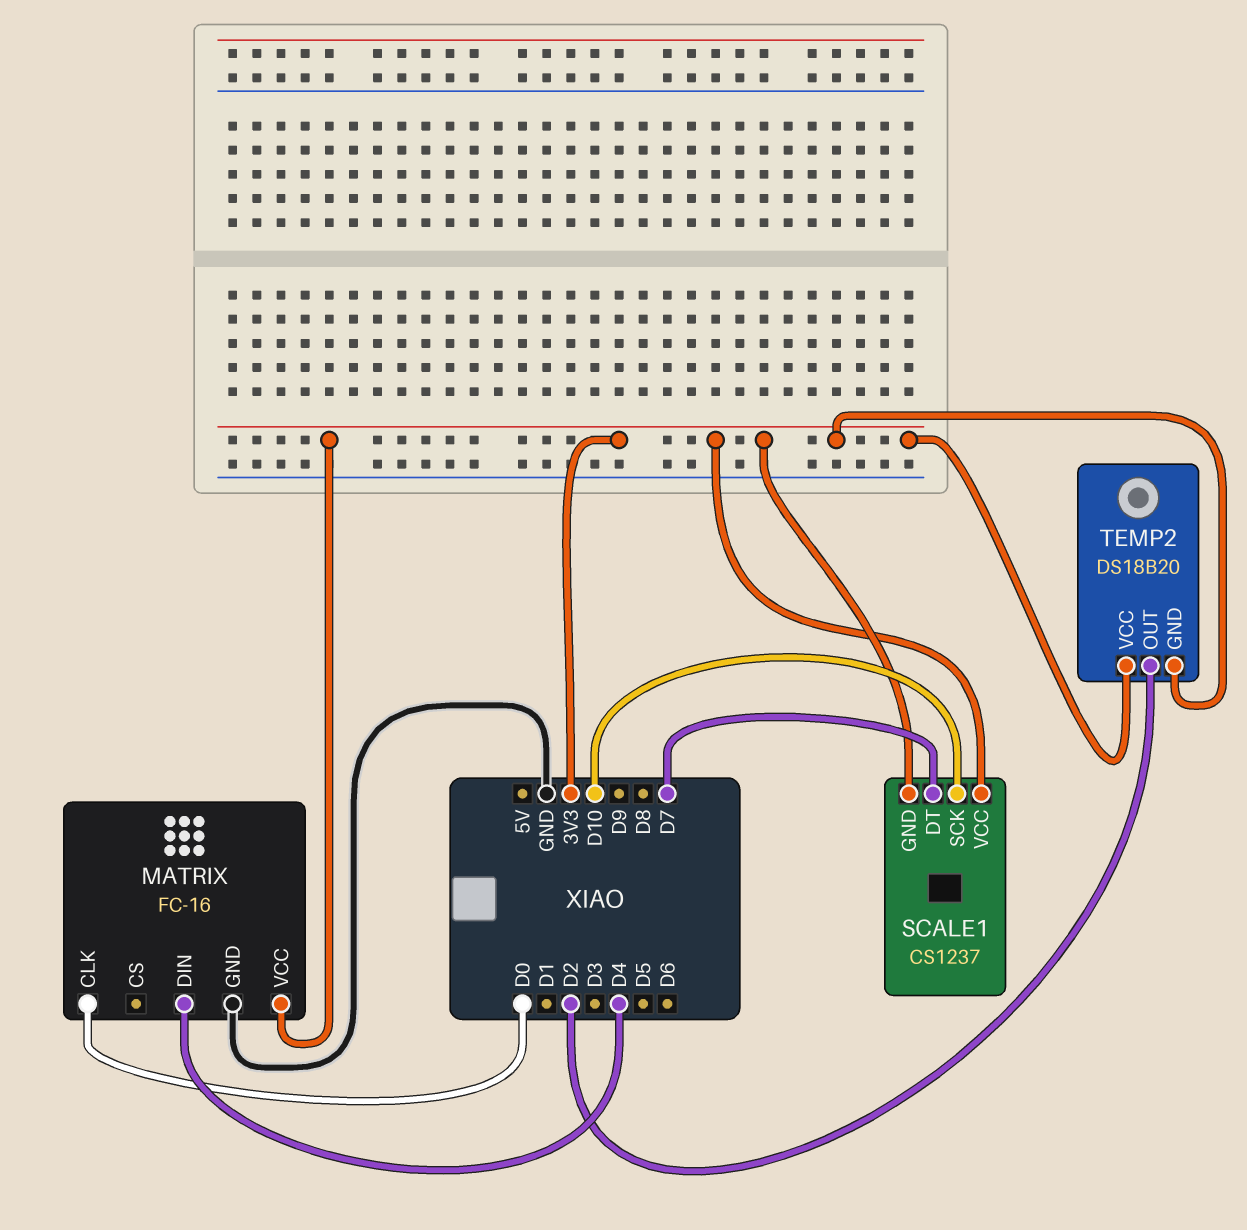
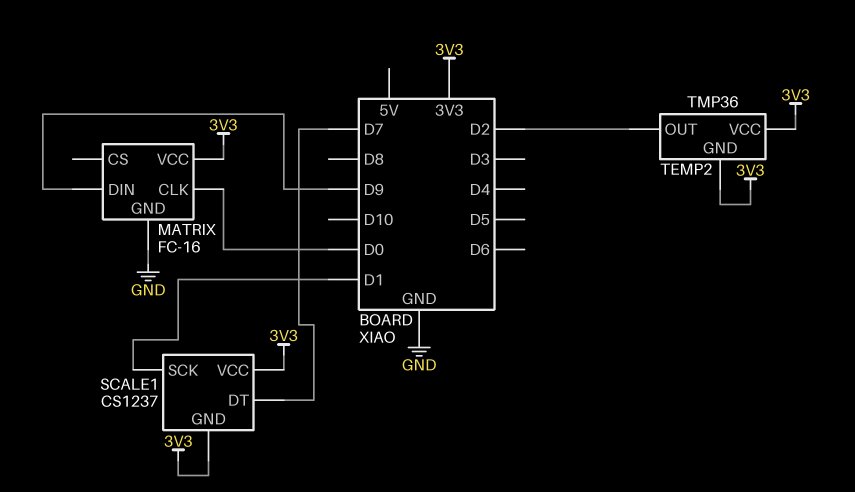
MATRIX pin DIN: D4 -> D9
SCALE1 pin SCK: D10 -> D1
TEMP2: DS18B20 -> TMP36

